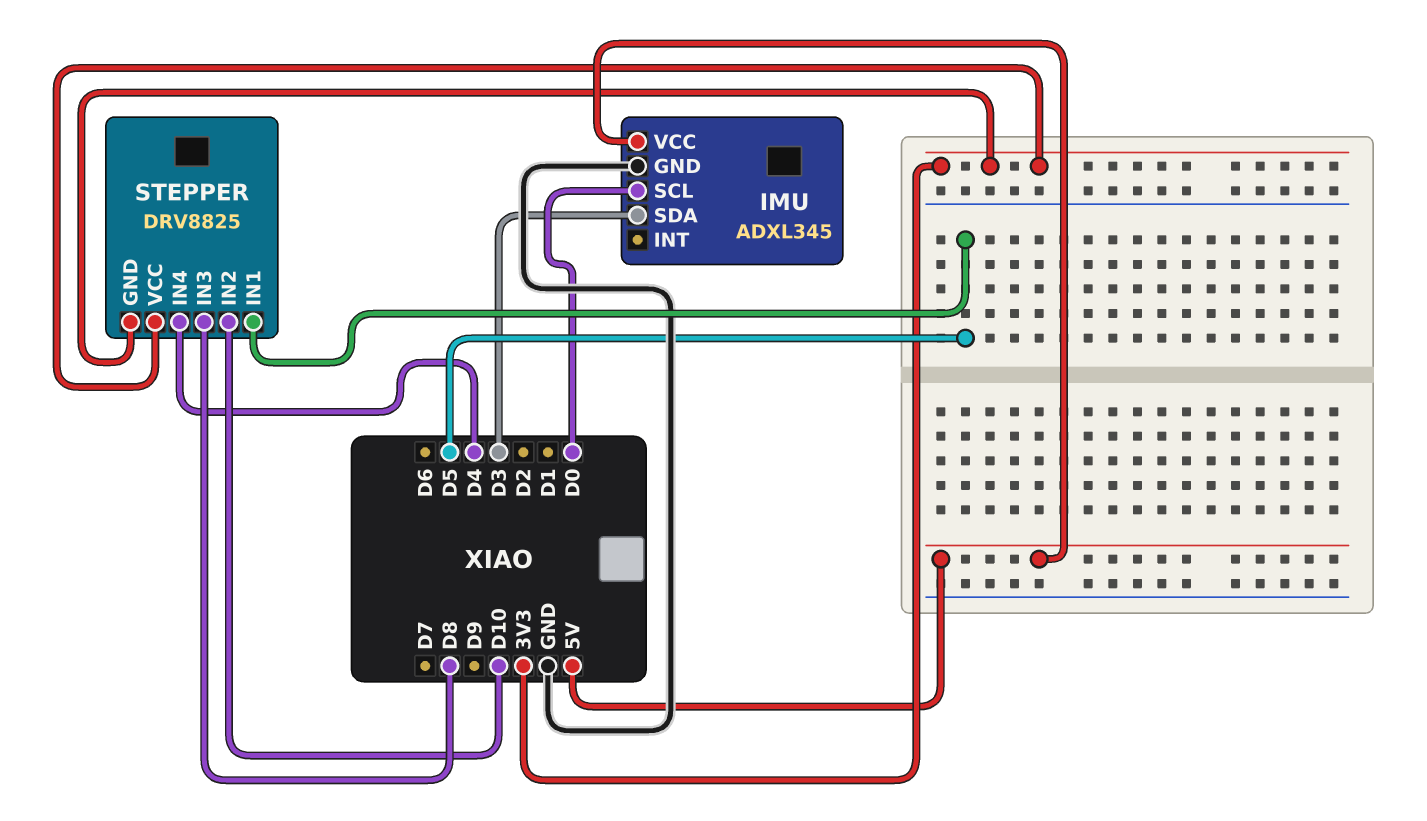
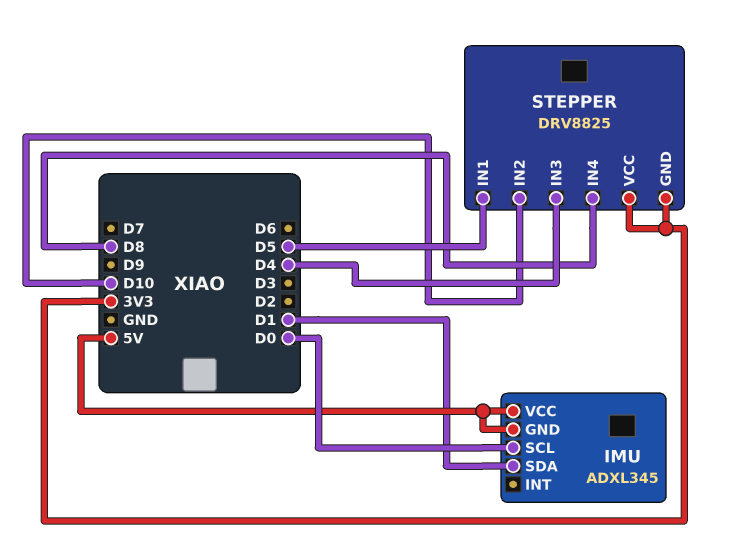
IMU pin GND: GND -> 5V
IMU pin SDA: D3 -> D1
STEPPER pin IN3: D8 -> D4
STEPPER pin IN4: D4 -> D8

